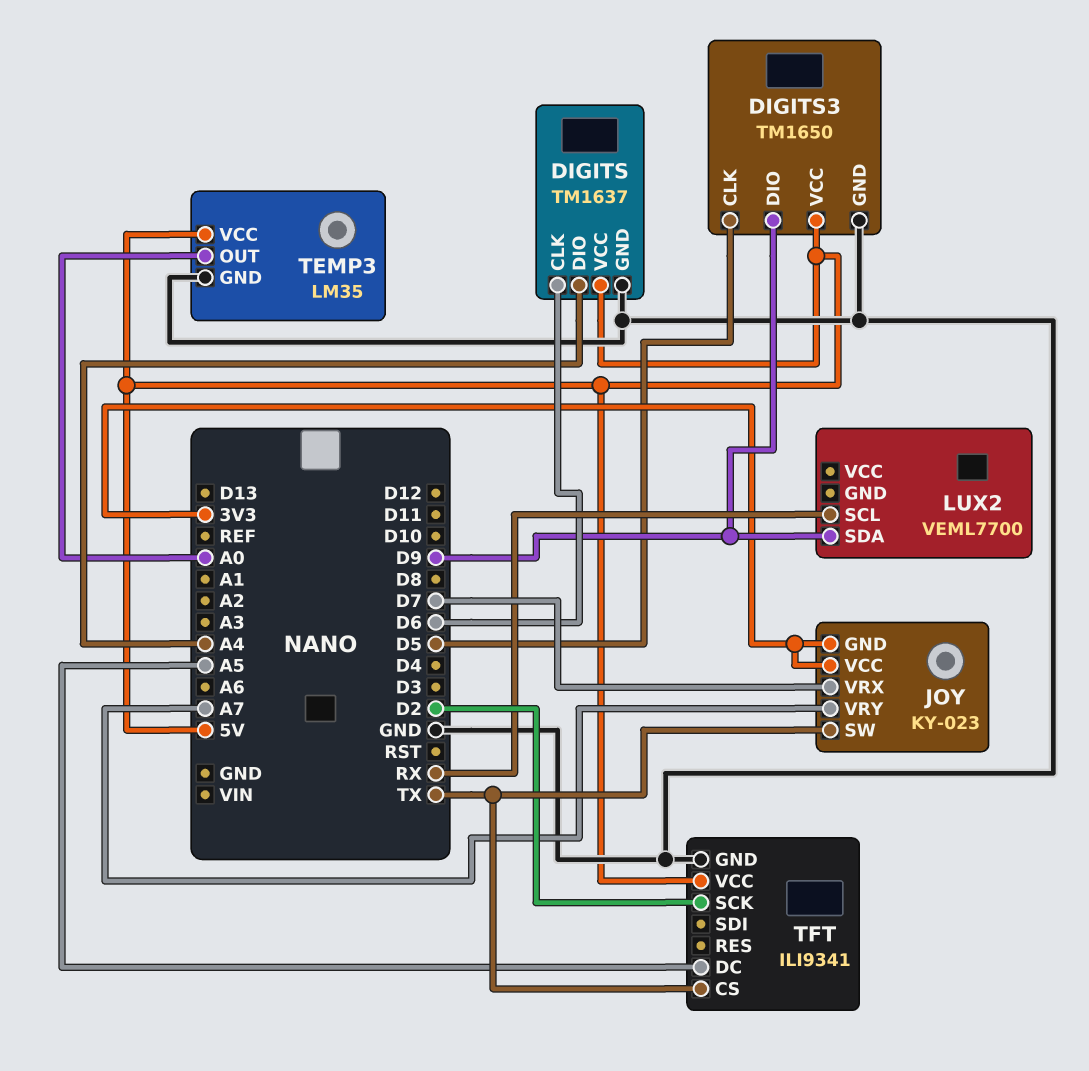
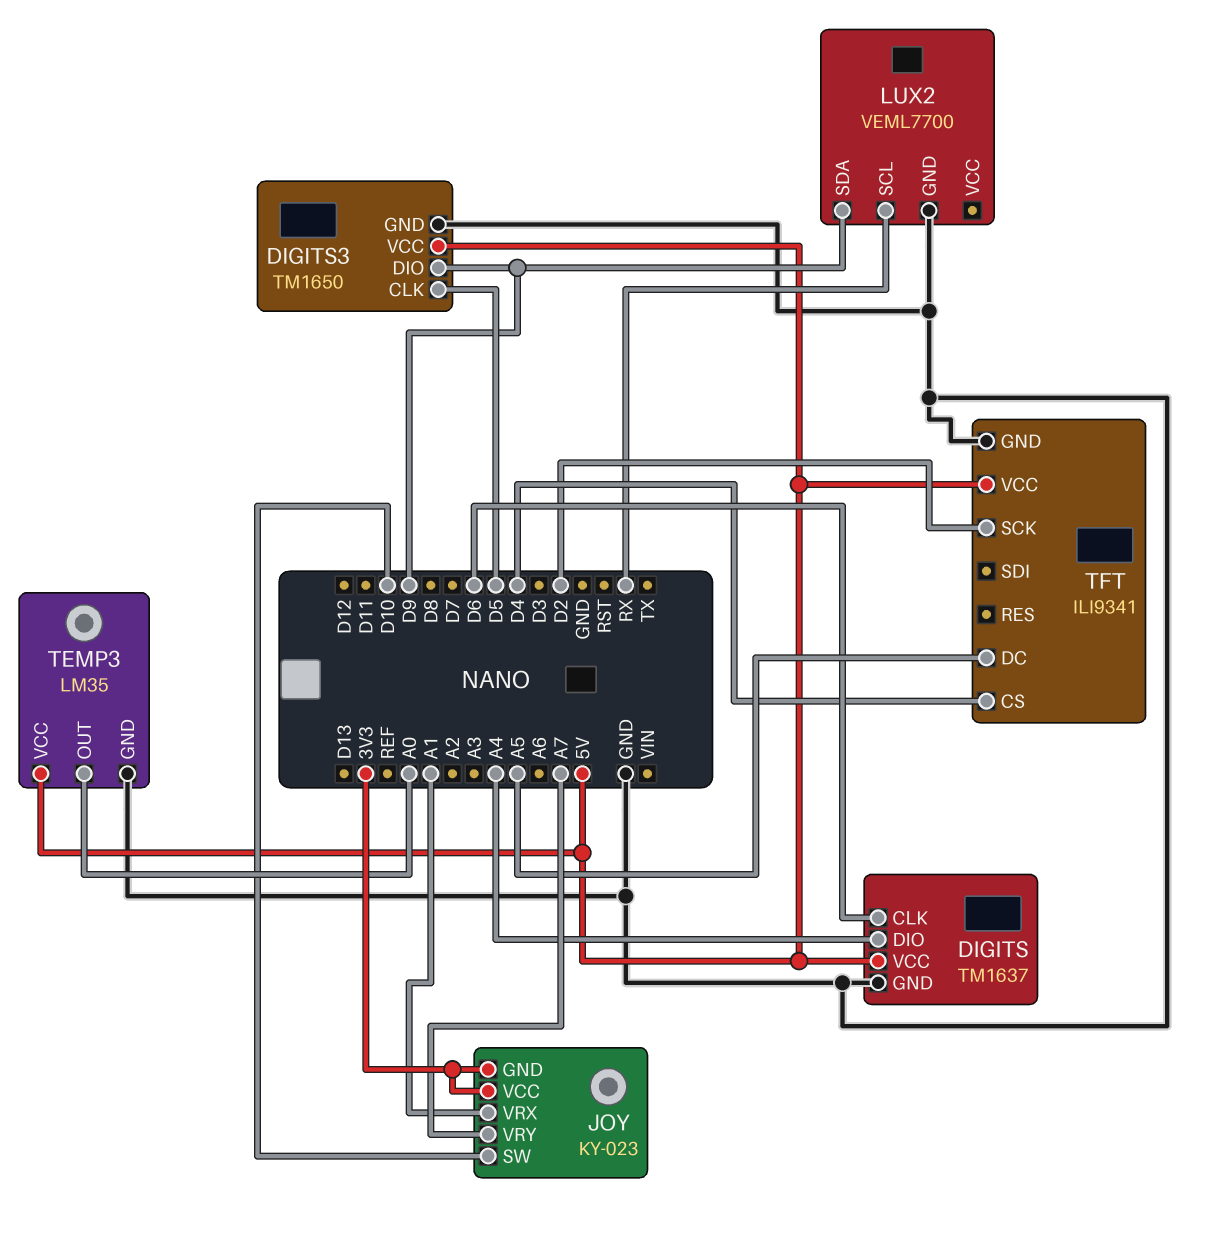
JOY pin SW: TX -> D10
JOY pin VRX: D7 -> A1
LUX2 pin GND: none -> GND
TFT pin CS: TX -> D4

